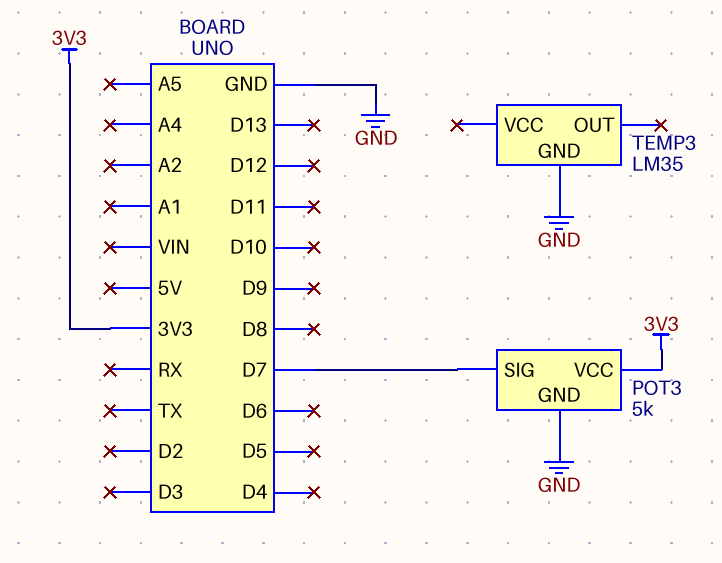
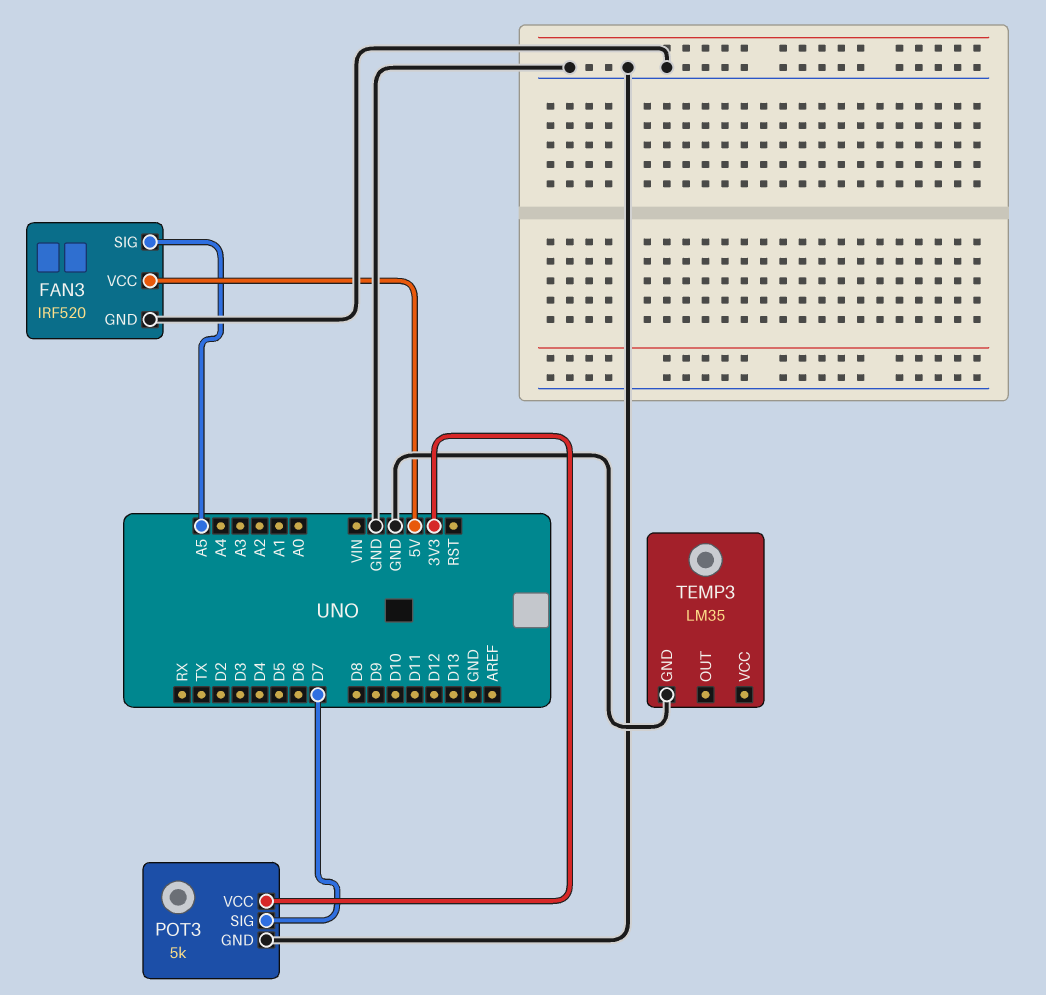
FAN3: none -> IRF520
FAN3 pin GND: none -> GND
FAN3 pin SIG: none -> A5
FAN3 pin VCC: none -> 5V

